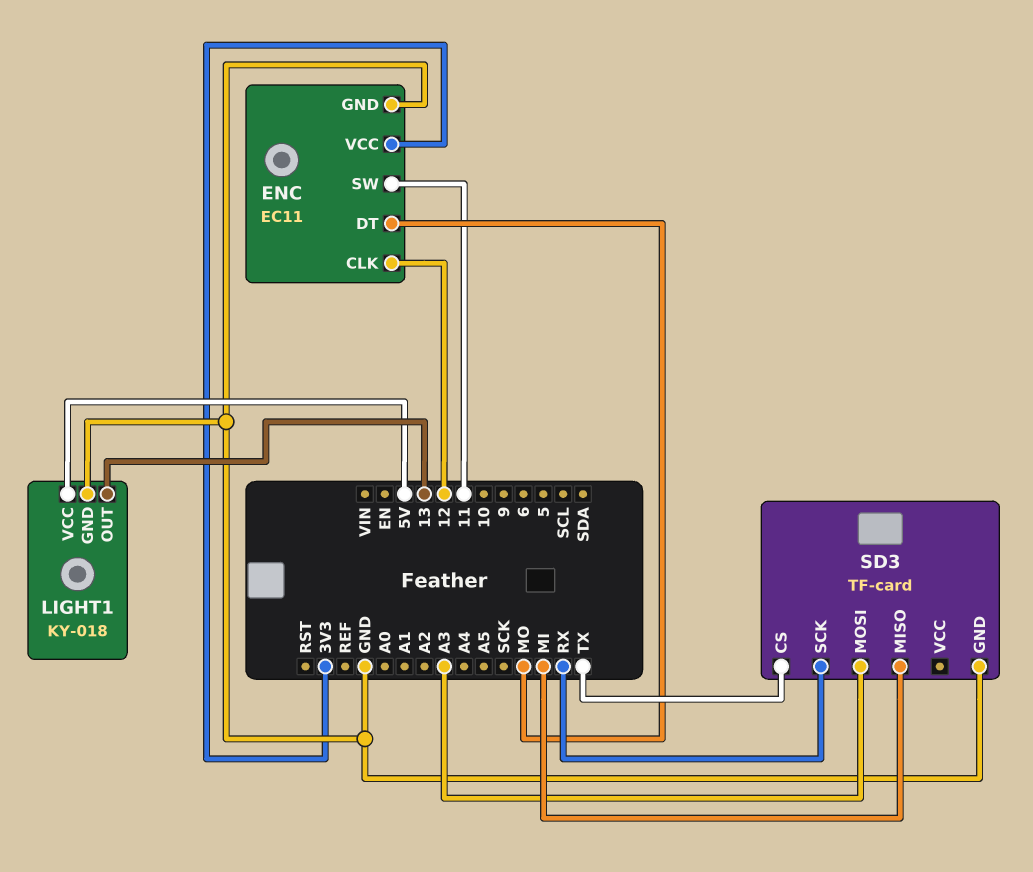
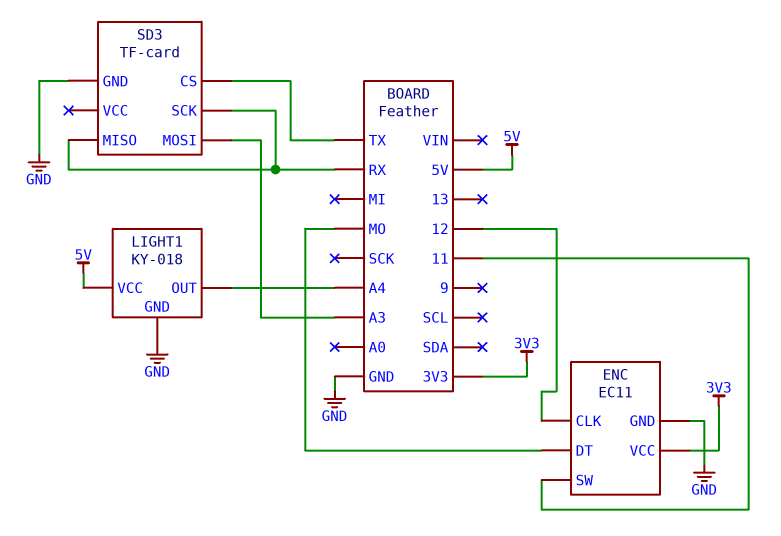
LIGHT1 pin OUT: 13 -> A4
SD3 pin MISO: MI -> RX

